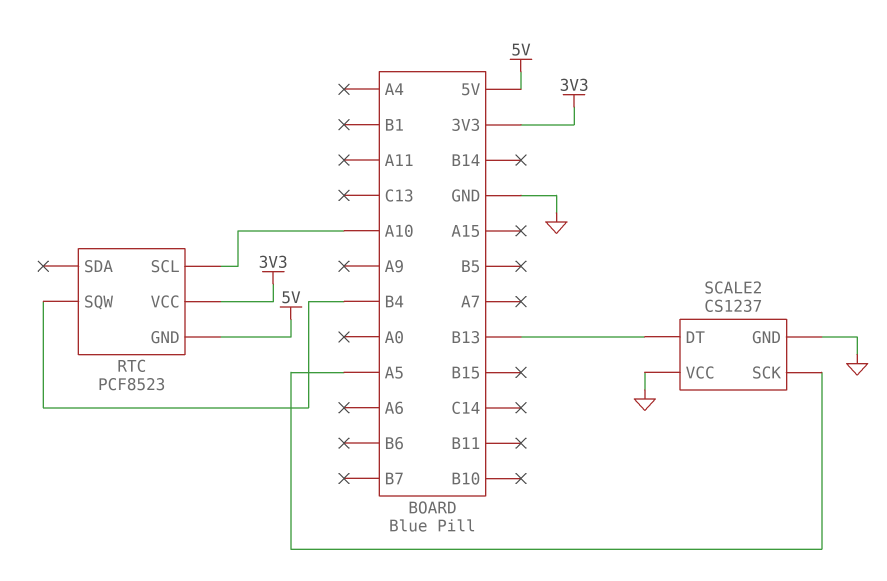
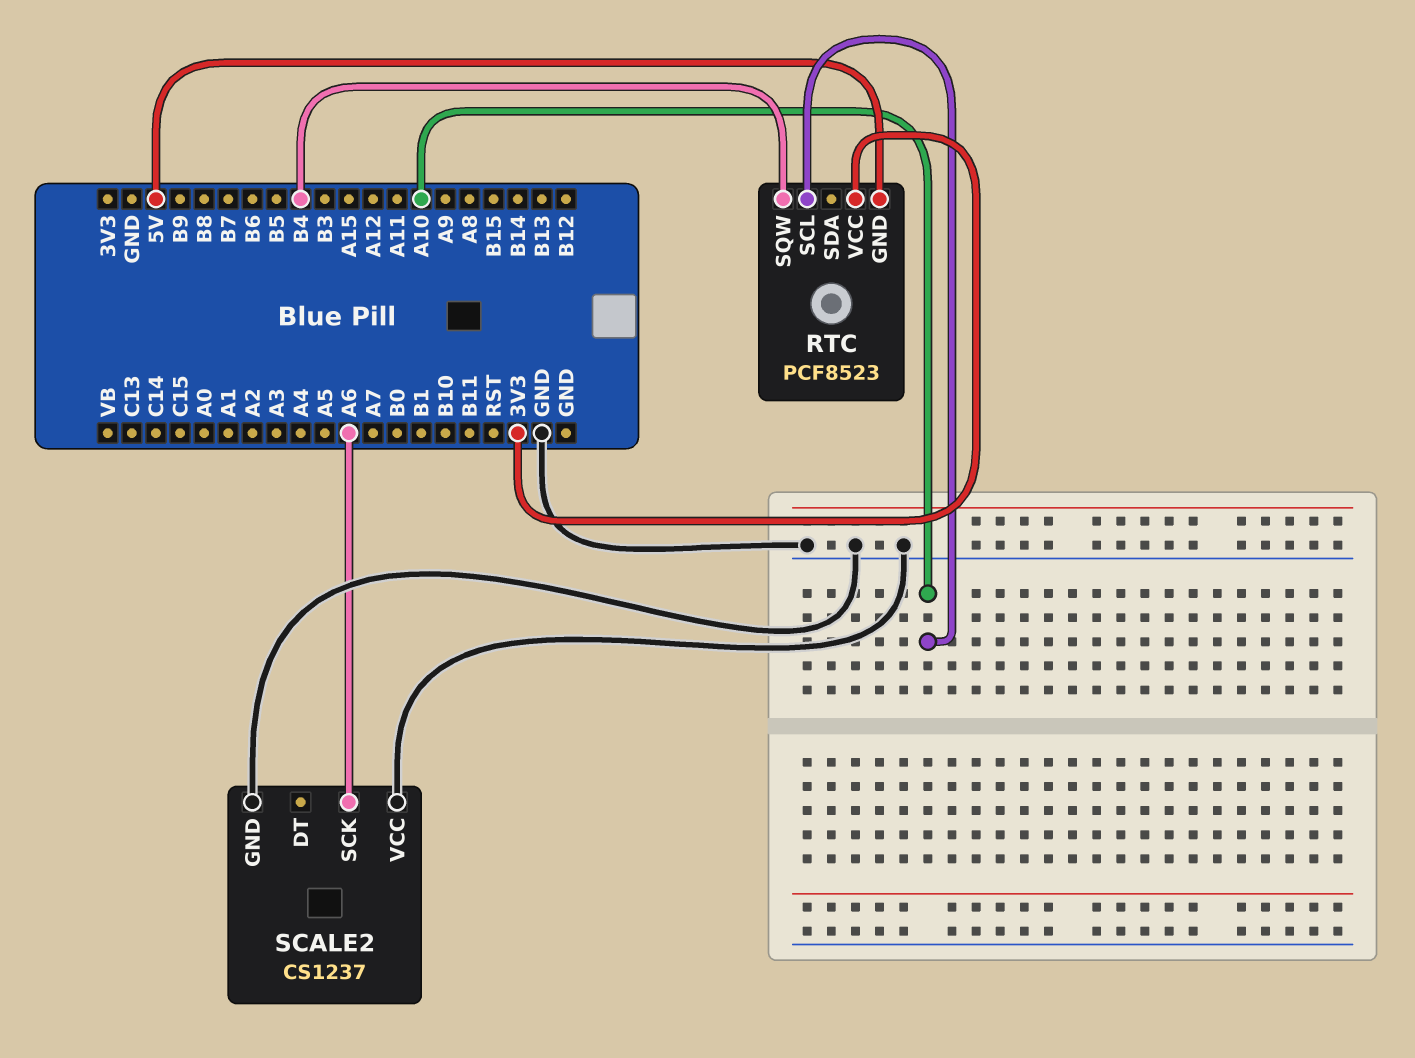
SCALE2 pin DT: B13 -> none
SCALE2 pin SCK: A5 -> A6

